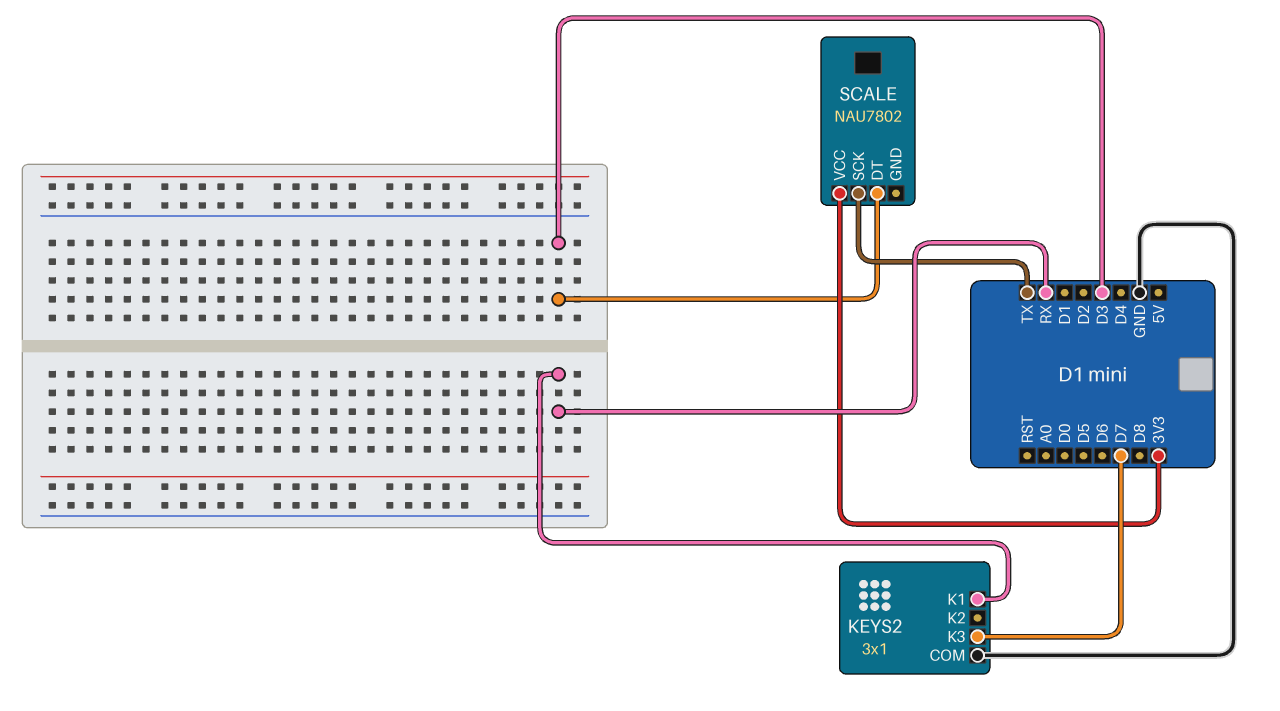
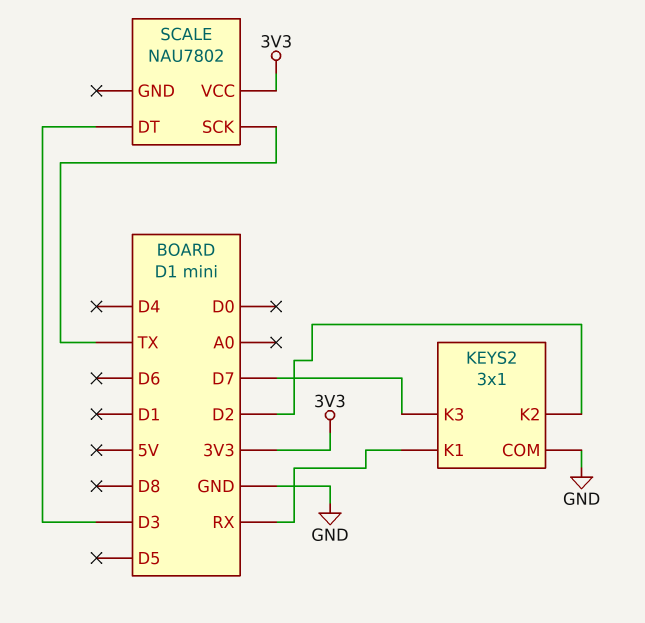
KEYS2 pin K2: none -> D2

